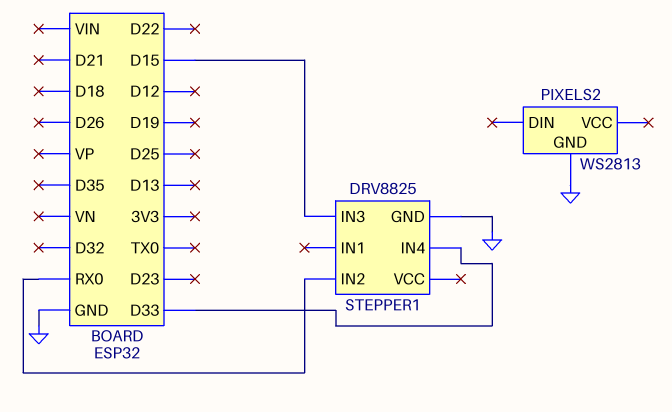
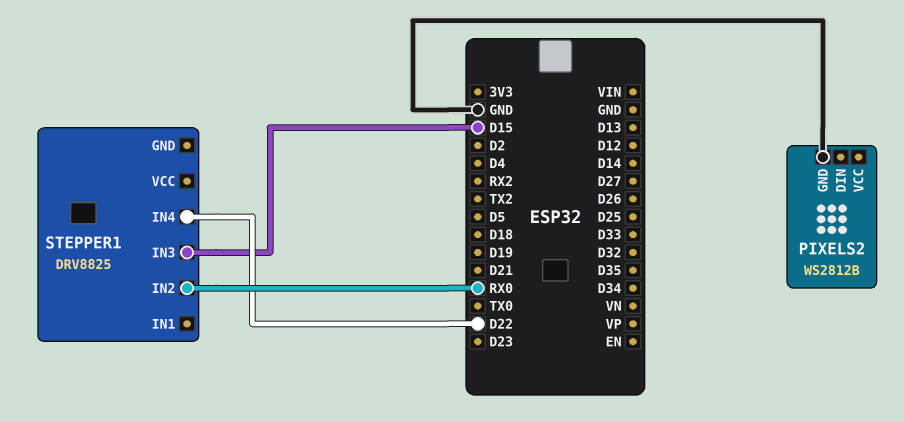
PIXELS2: WS2813 -> WS2812B
STEPPER1 pin GND: GND -> none
STEPPER1 pin IN4: D33 -> D22

